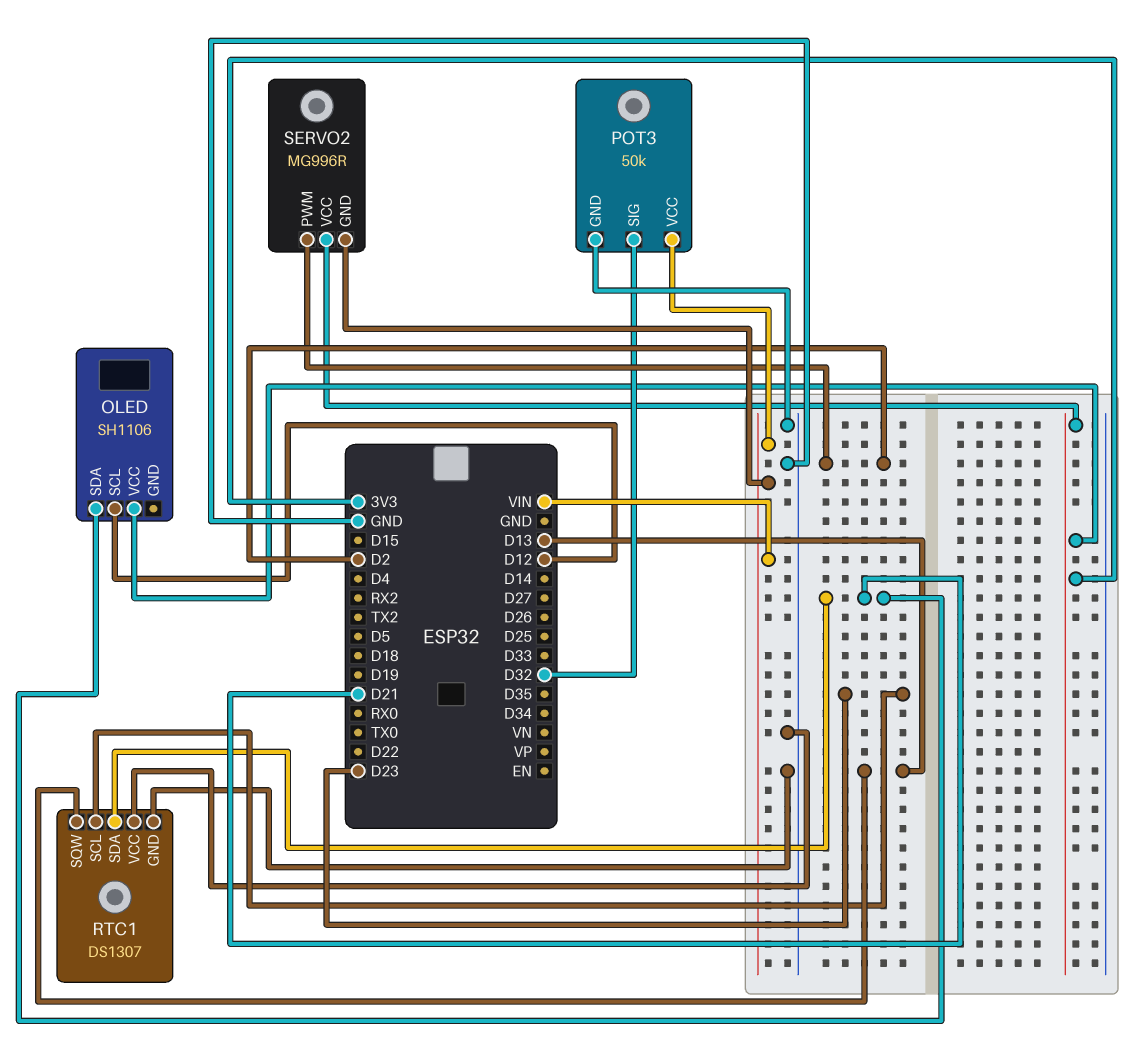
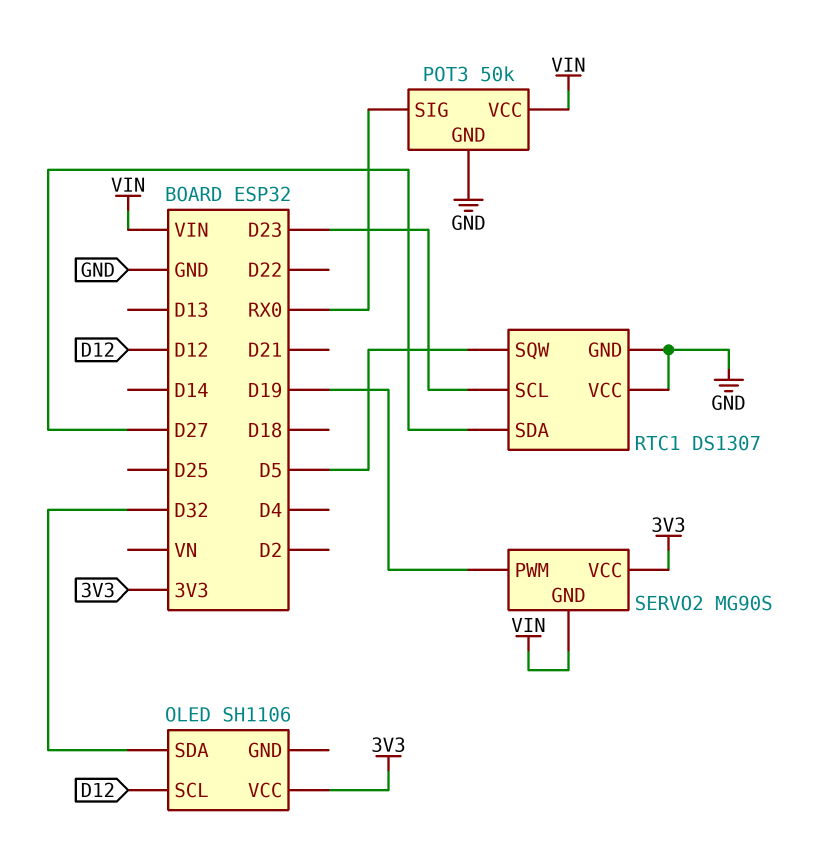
OLED pin SDA: D21 -> D32
POT3 pin SIG: D32 -> RX0
RTC1 pin SDA: D21 -> D27
RTC1 pin SQW: D13 -> D5
SERVO2: MG996R -> MG90S
SERVO2 pin PWM: D2 -> D19

